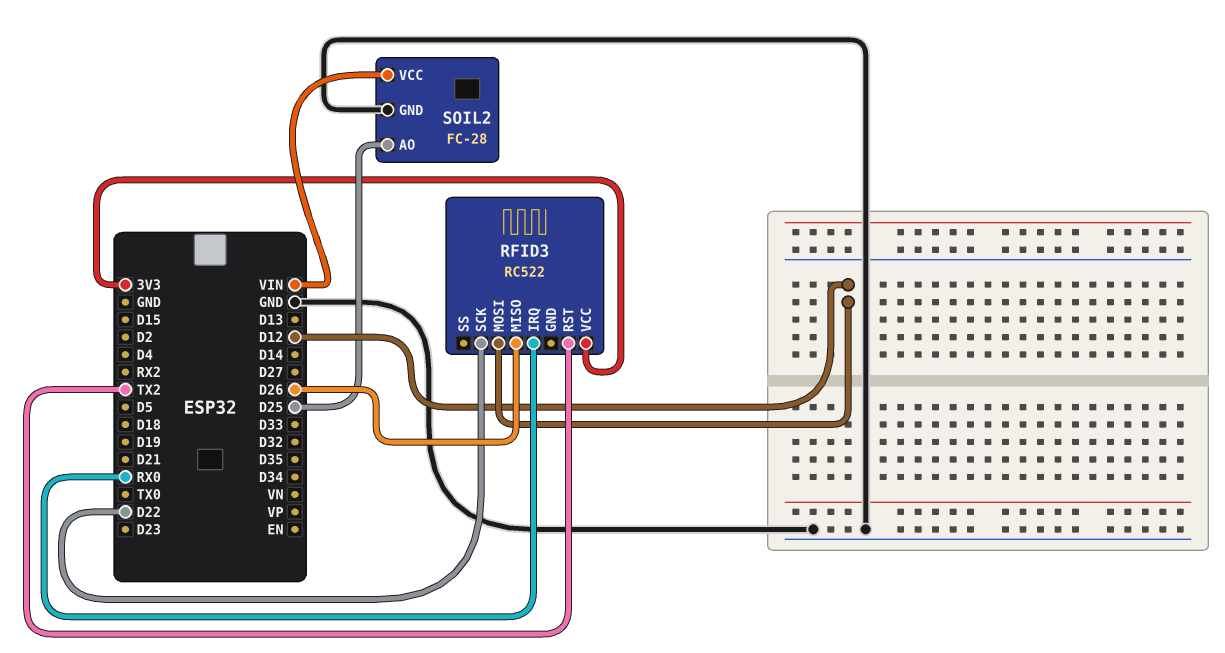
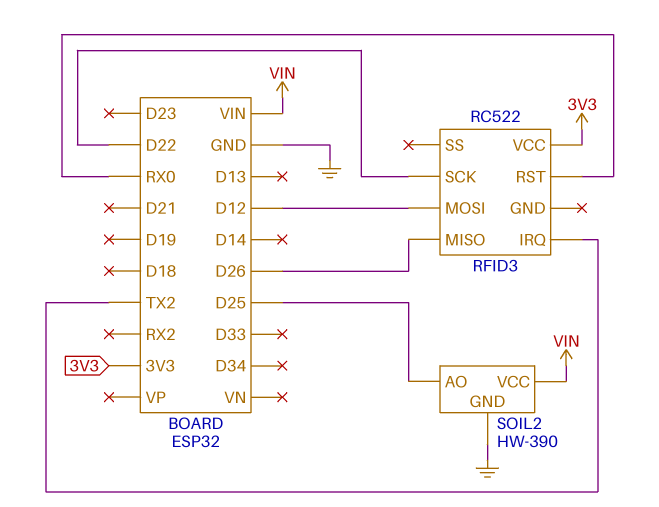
RFID3 pin IRQ: RX0 -> TX2
RFID3 pin RST: TX2 -> RX0
SOIL2: FC-28 -> HW-390

